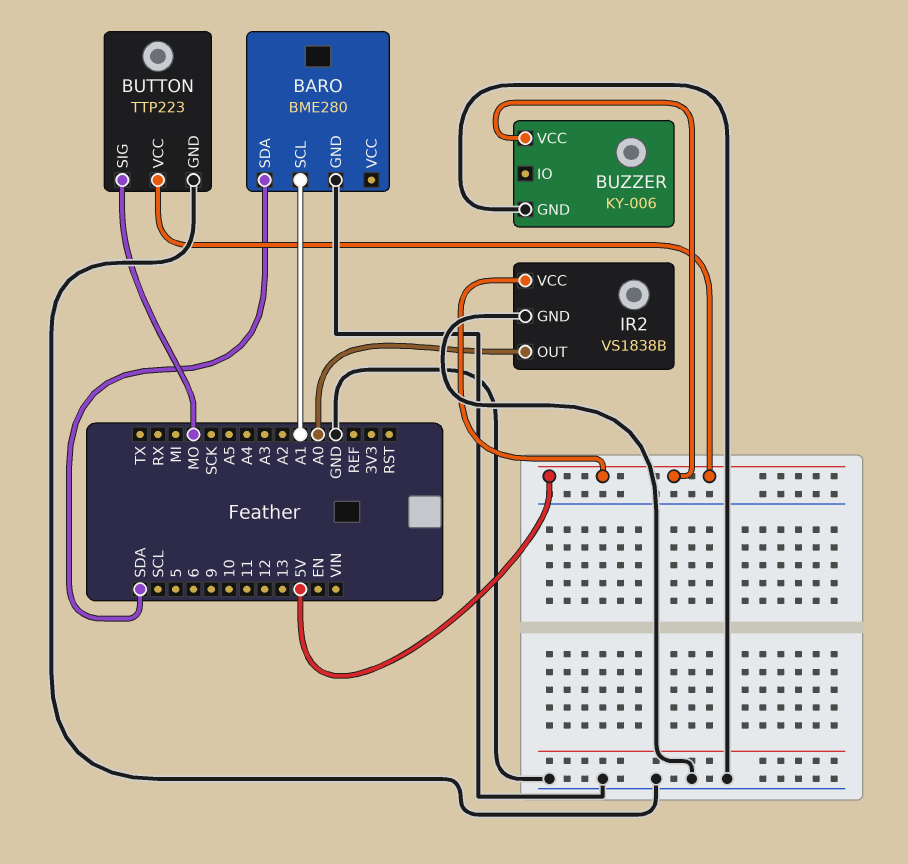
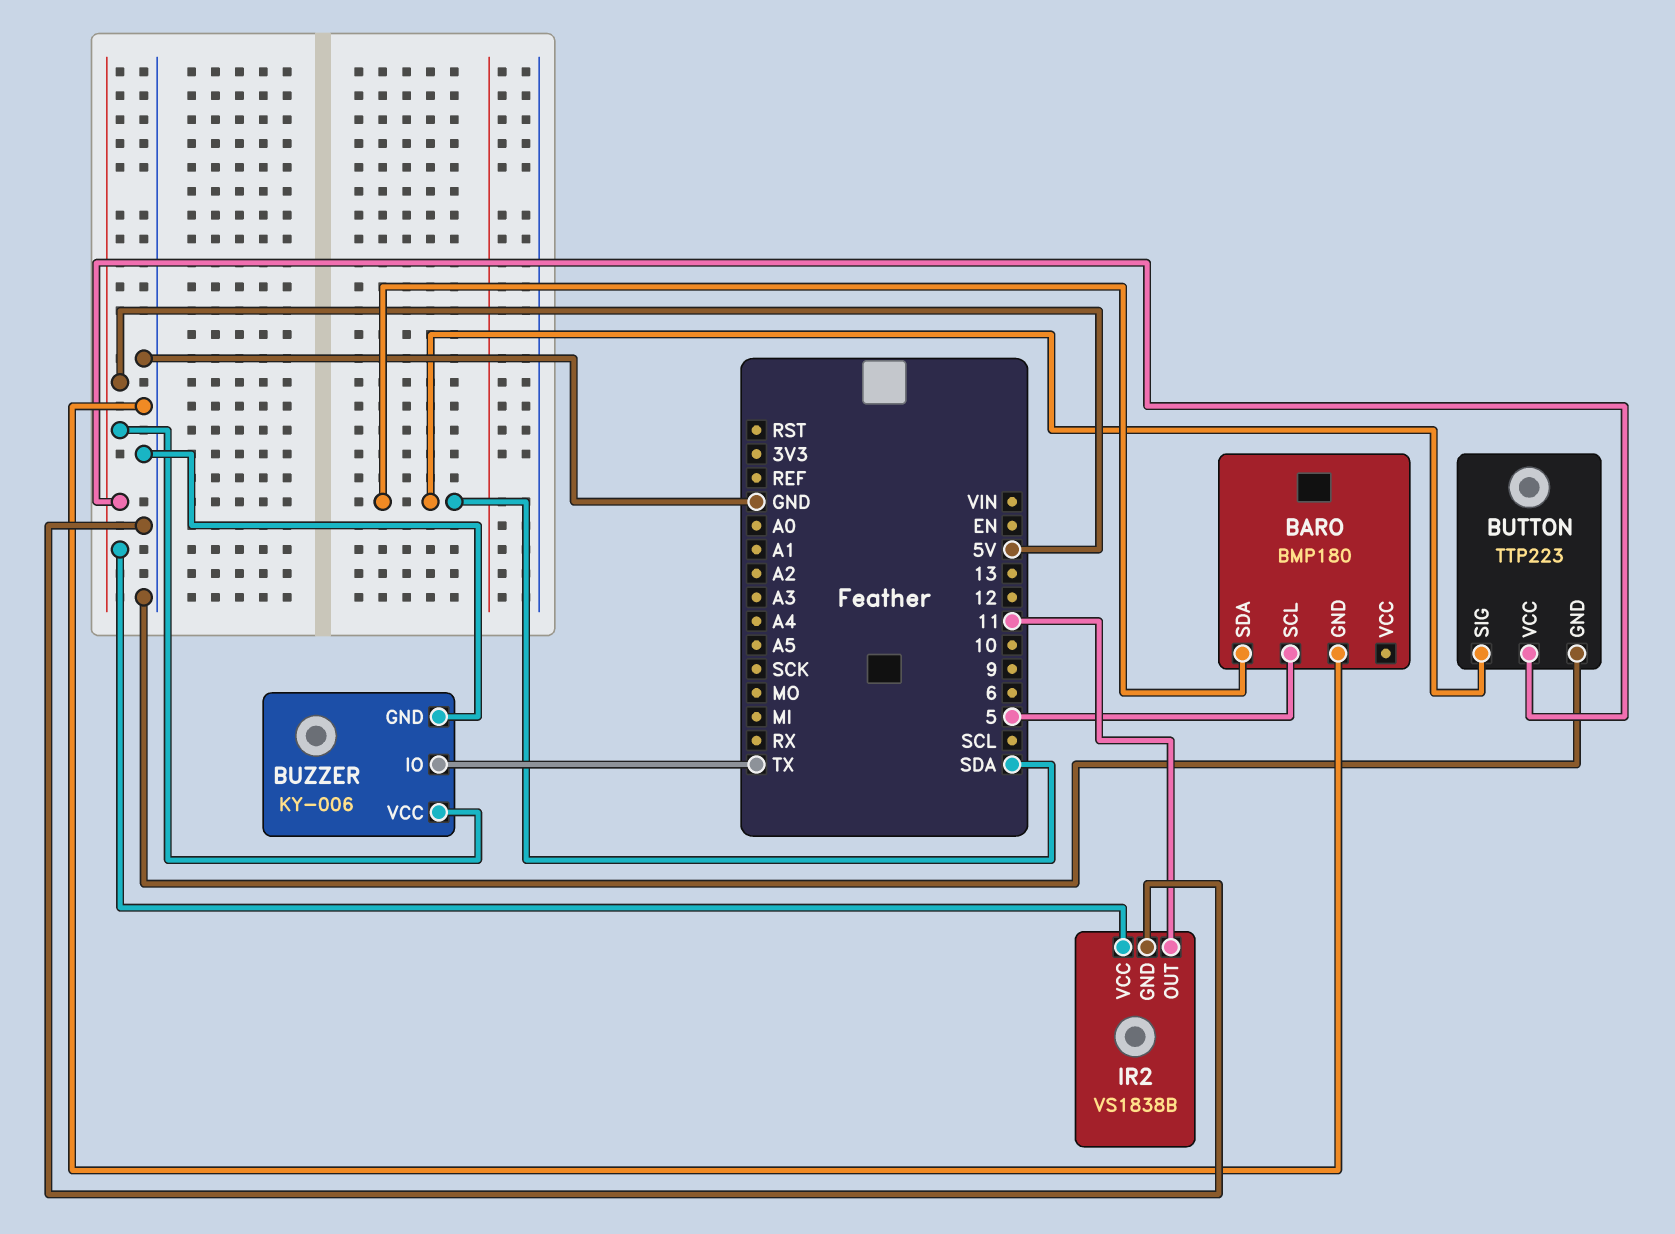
BARO: BME280 -> BMP180
BARO pin SCL: A1 -> 5
BUTTON pin SIG: MO -> SDA
BUZZER pin IO: none -> TX
IR2 pin OUT: A0 -> 11

